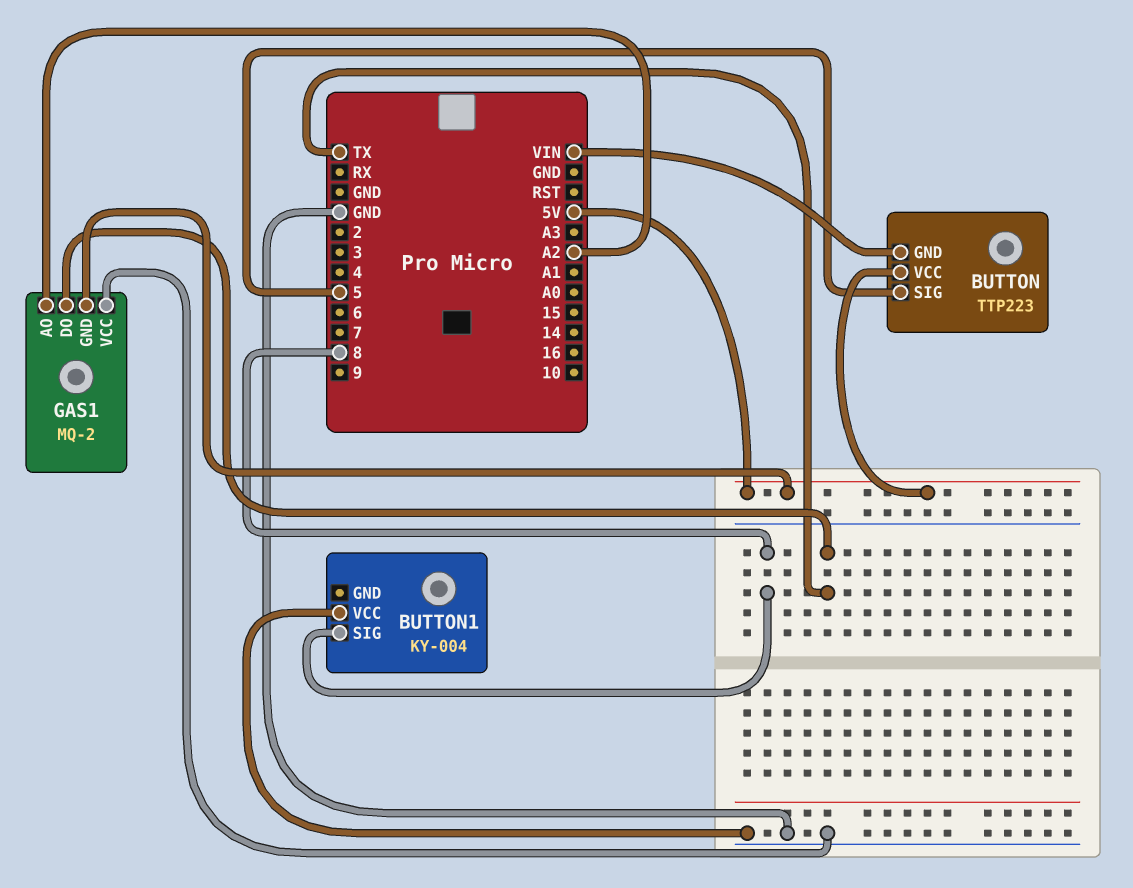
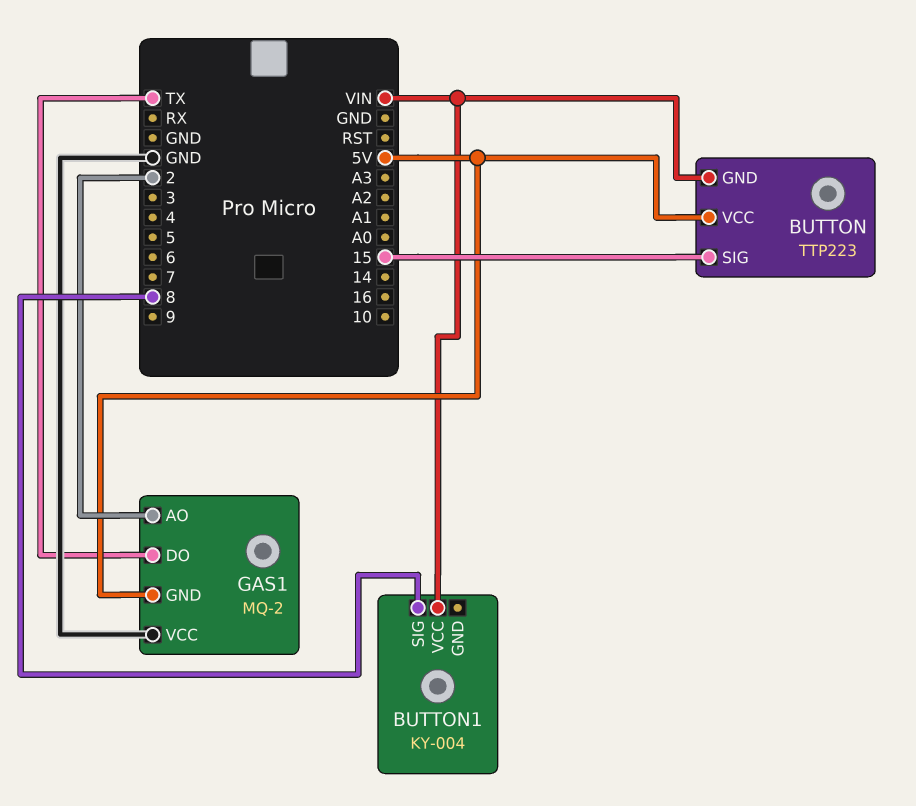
BUTTON pin SIG: 5 -> 15
BUTTON1 pin VCC: GND -> VIN
GAS1 pin AO: A2 -> 2

